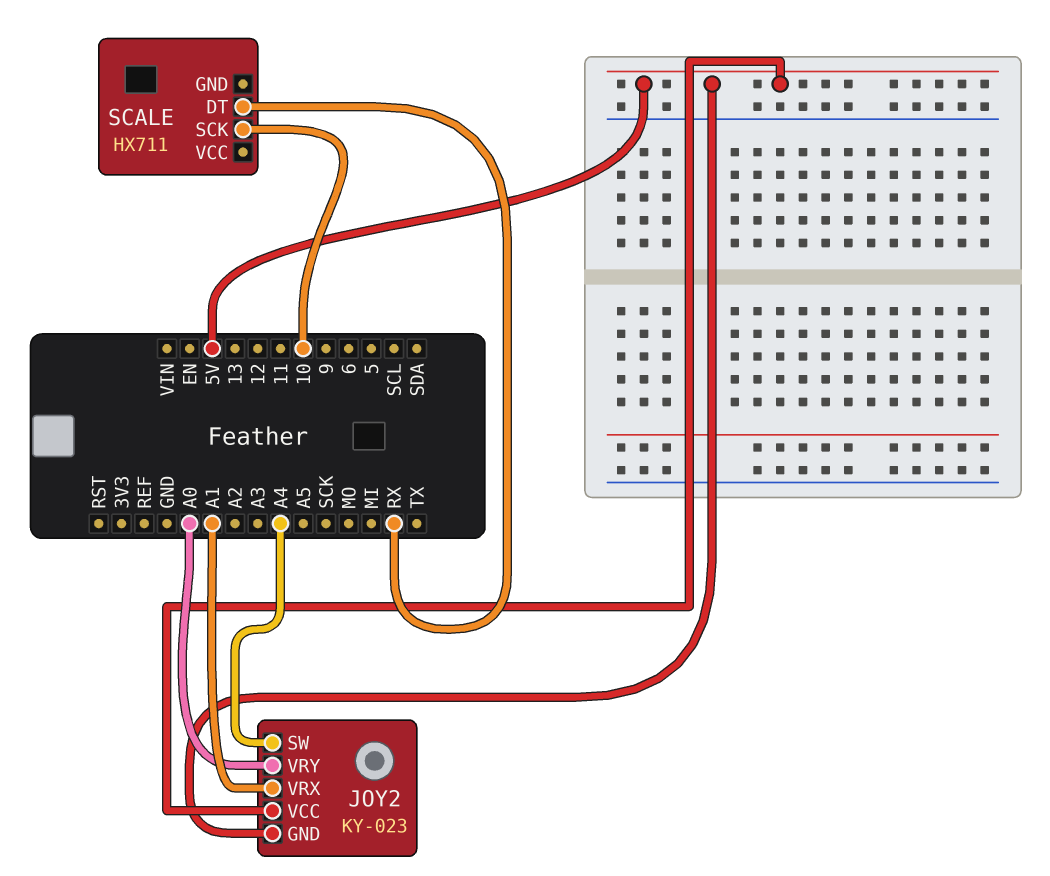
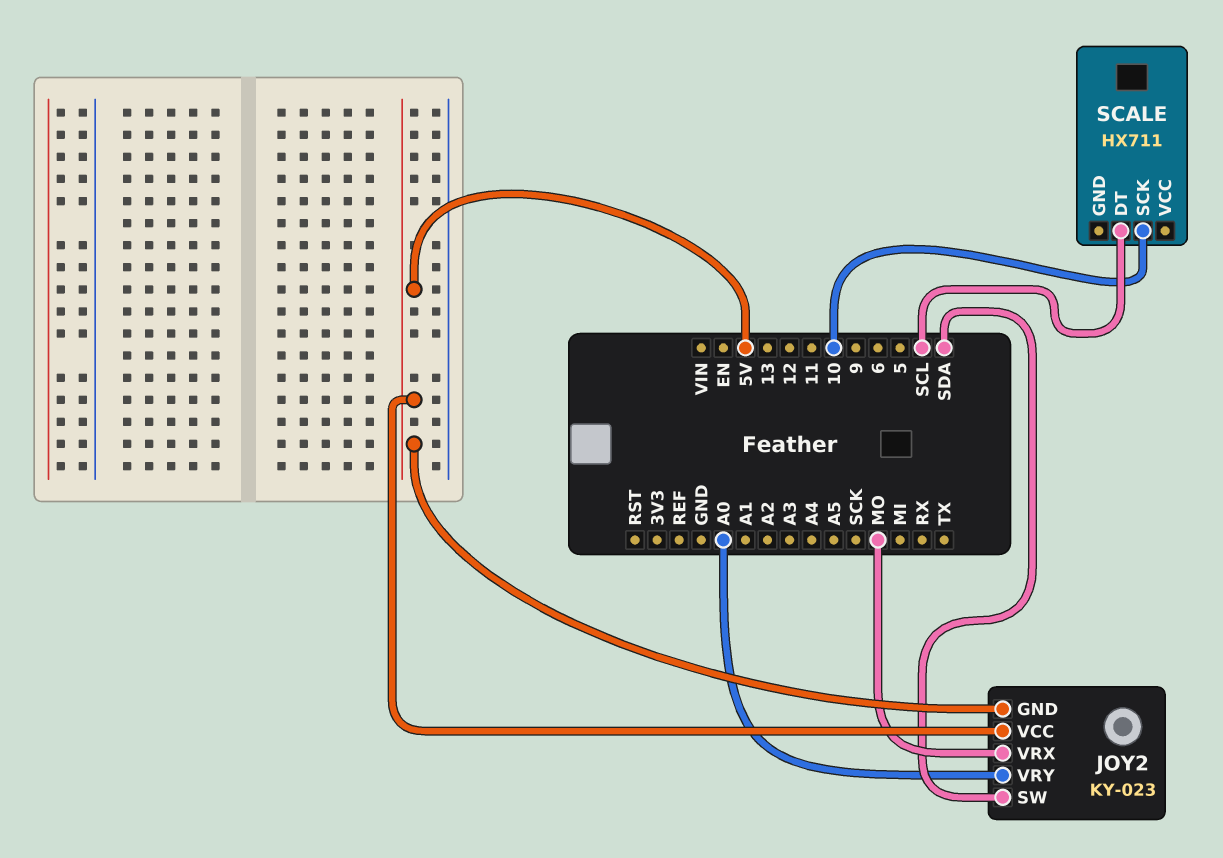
JOY2 pin SW: A4 -> SDA
JOY2 pin VRX: A1 -> MO
SCALE pin DT: RX -> SCL

